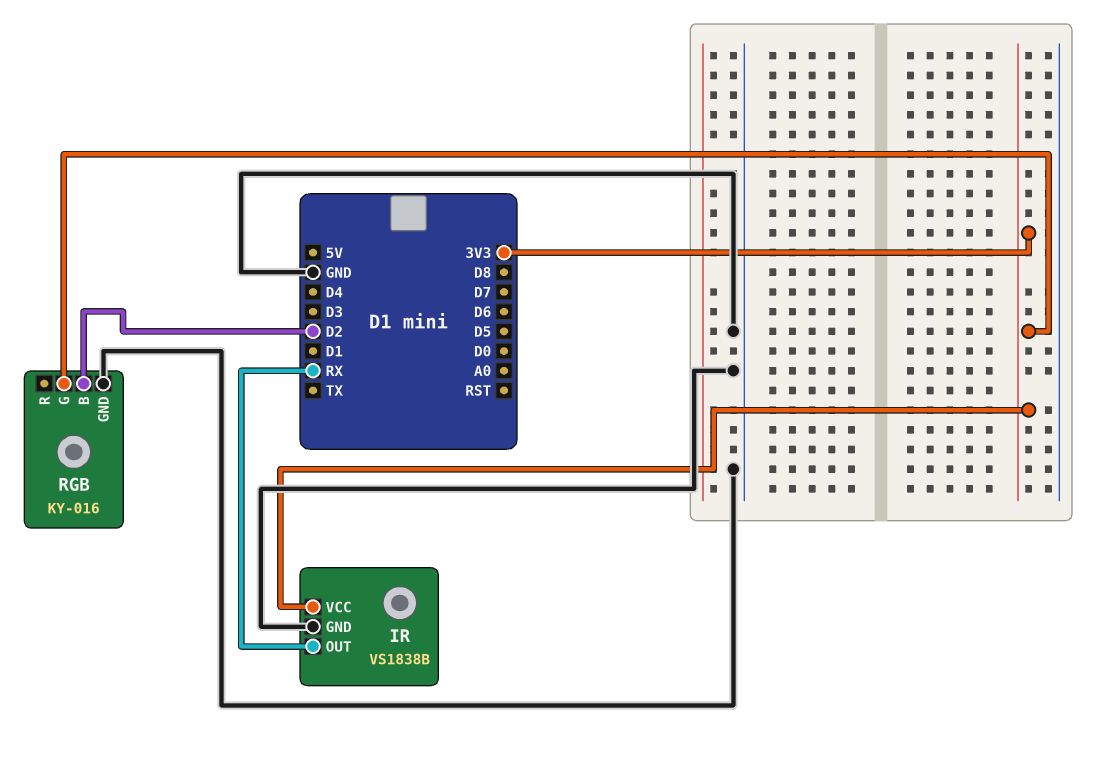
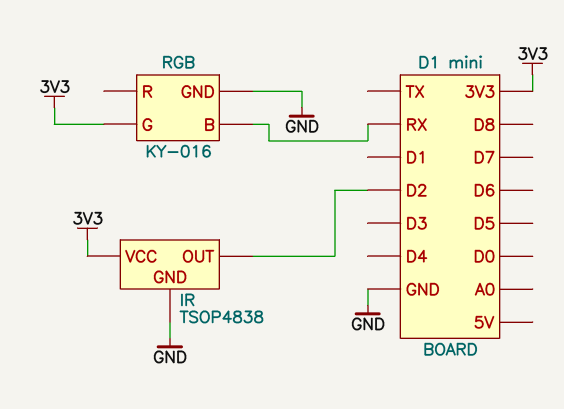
IR: VS1838B -> TSOP4838
IR pin OUT: RX -> D2
RGB pin B: D2 -> RX

